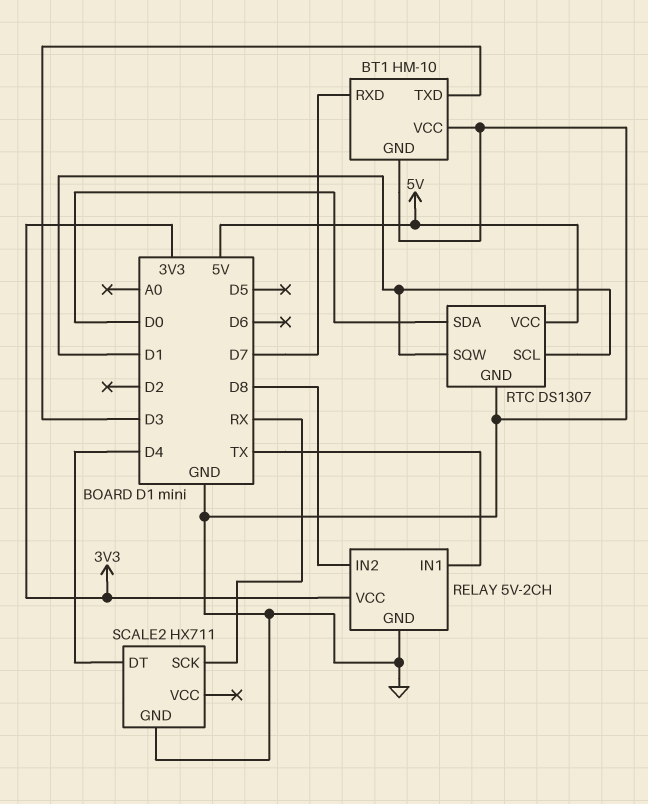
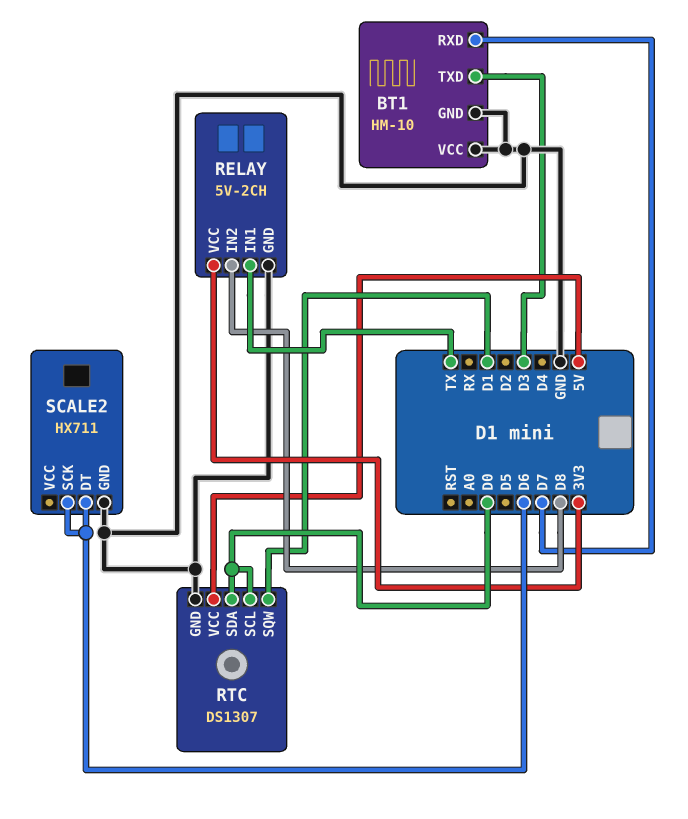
RTC pin SCL: D1 -> D0
SCALE2 pin DT: D4 -> D6
SCALE2 pin SCK: RX -> D6

